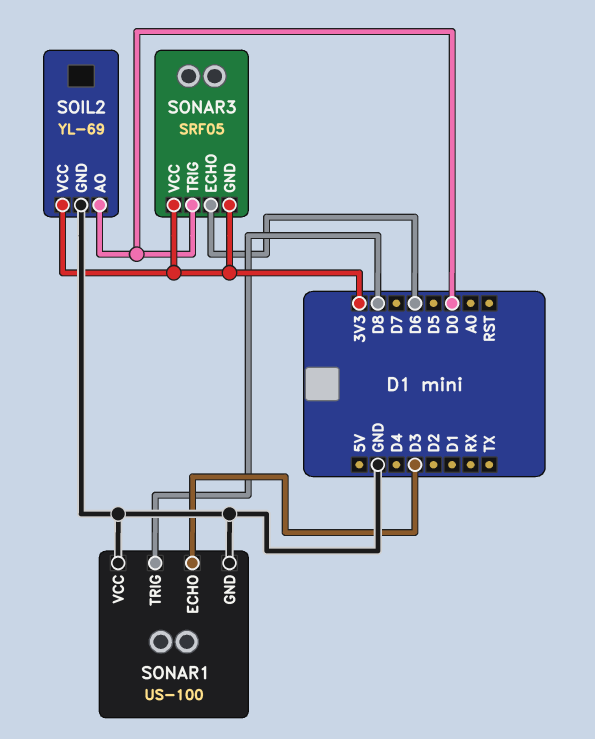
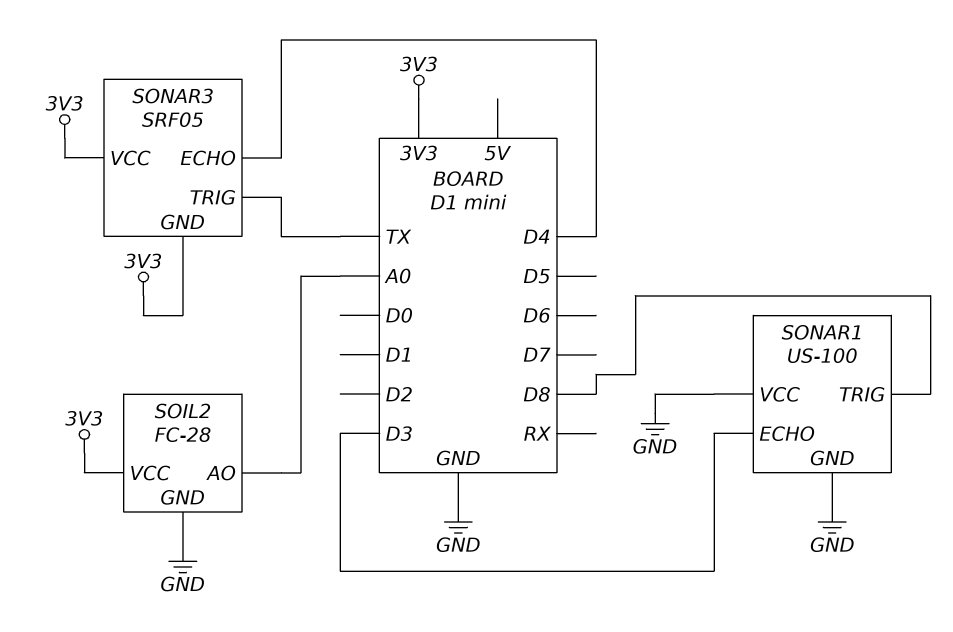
SOIL2: YL-69 -> FC-28
SOIL2 pin AO: D0 -> A0
SONAR3 pin ECHO: D6 -> D4
SONAR3 pin TRIG: D0 -> TX

